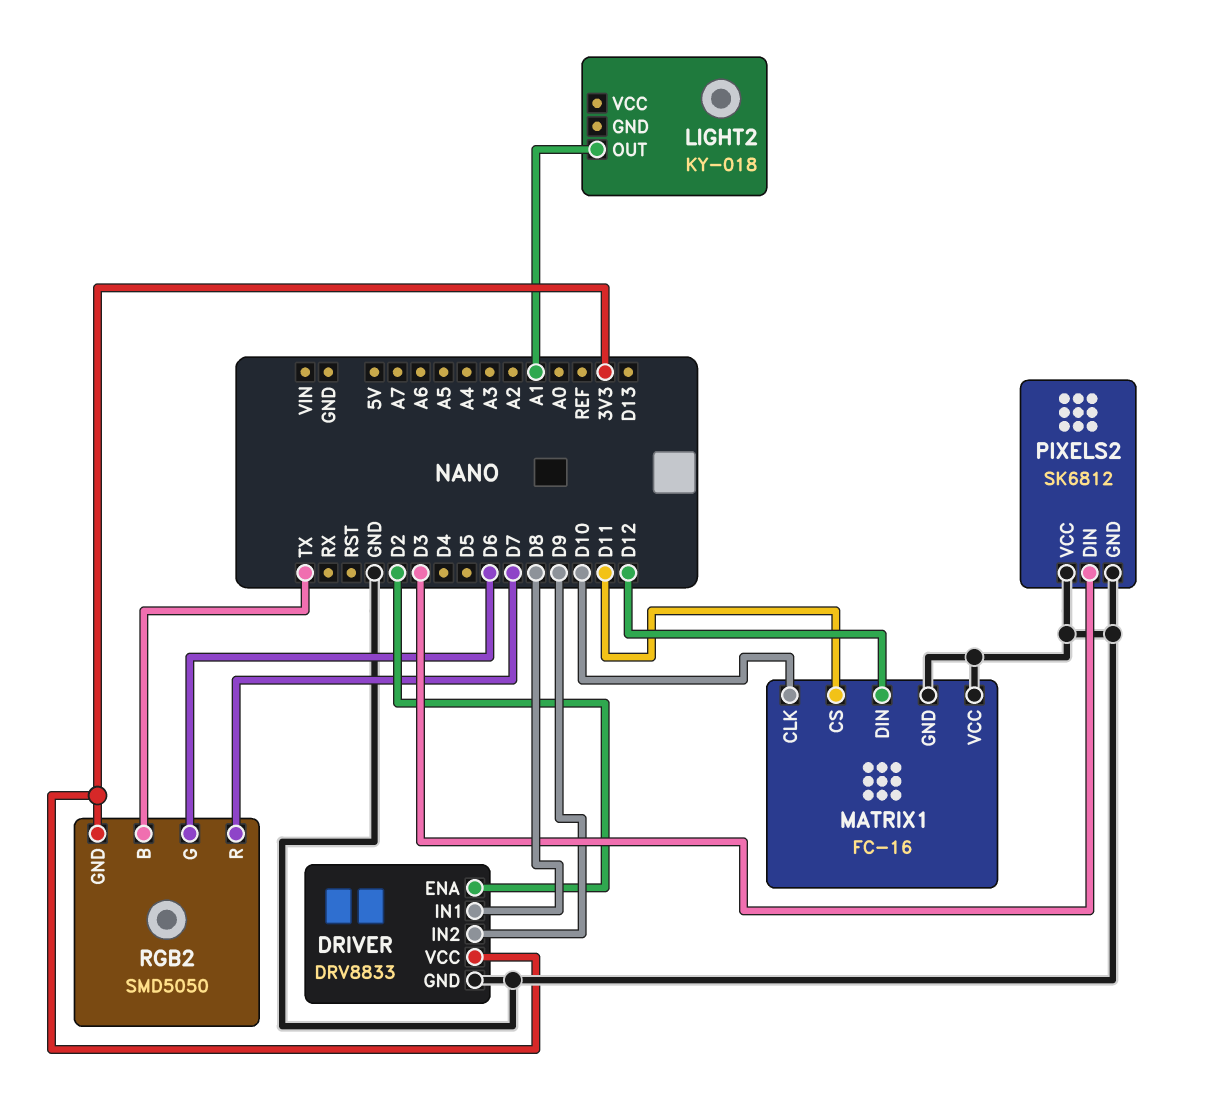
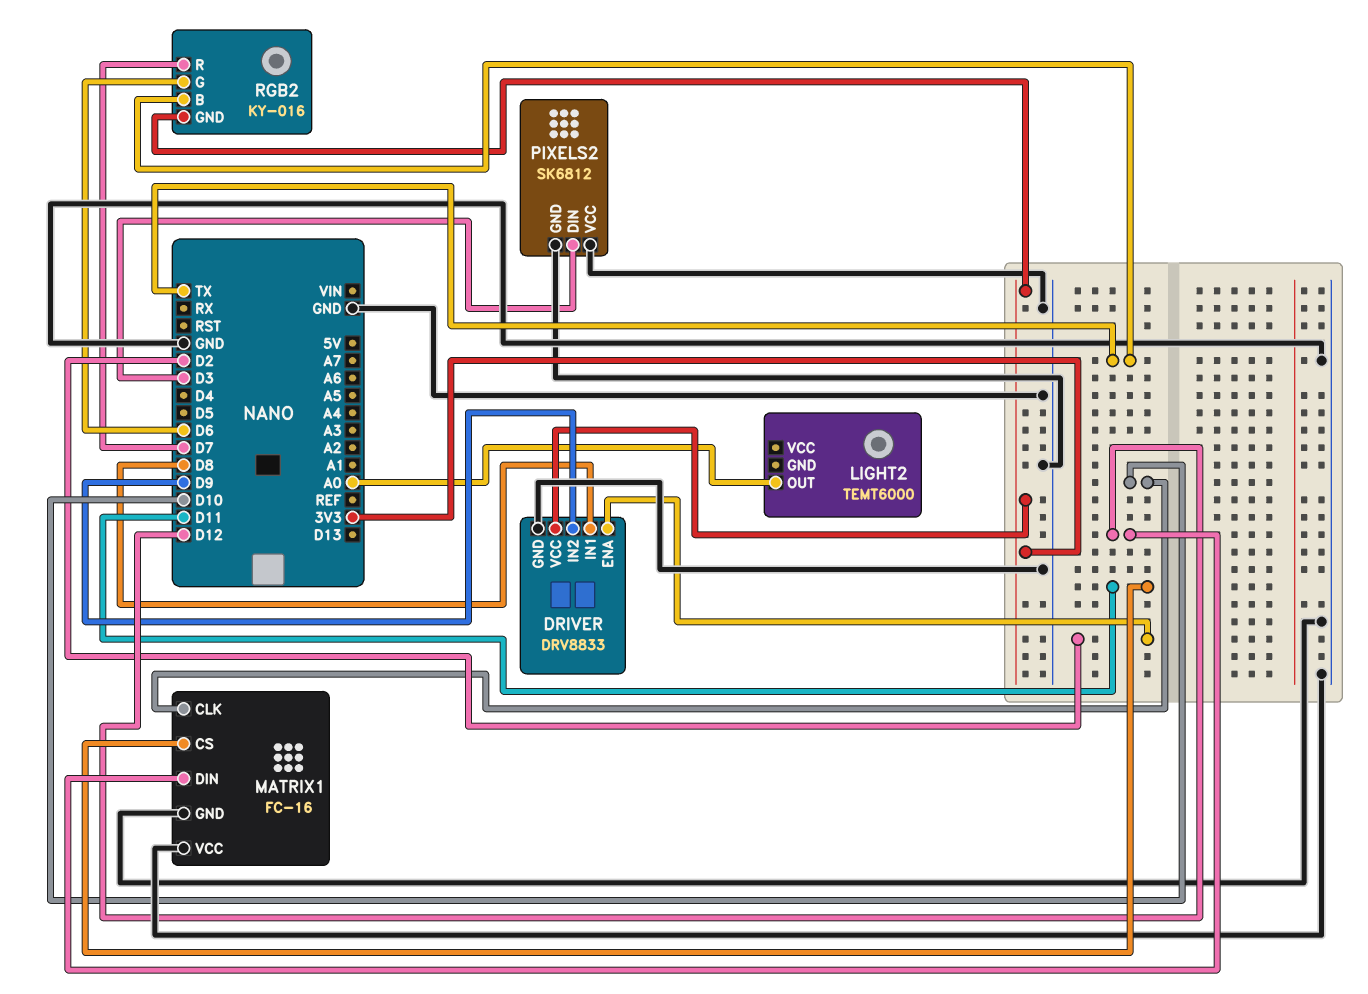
LIGHT2: KY-018 -> TEMT6000
LIGHT2 pin OUT: A1 -> A0
RGB2: SMD5050 -> KY-016

